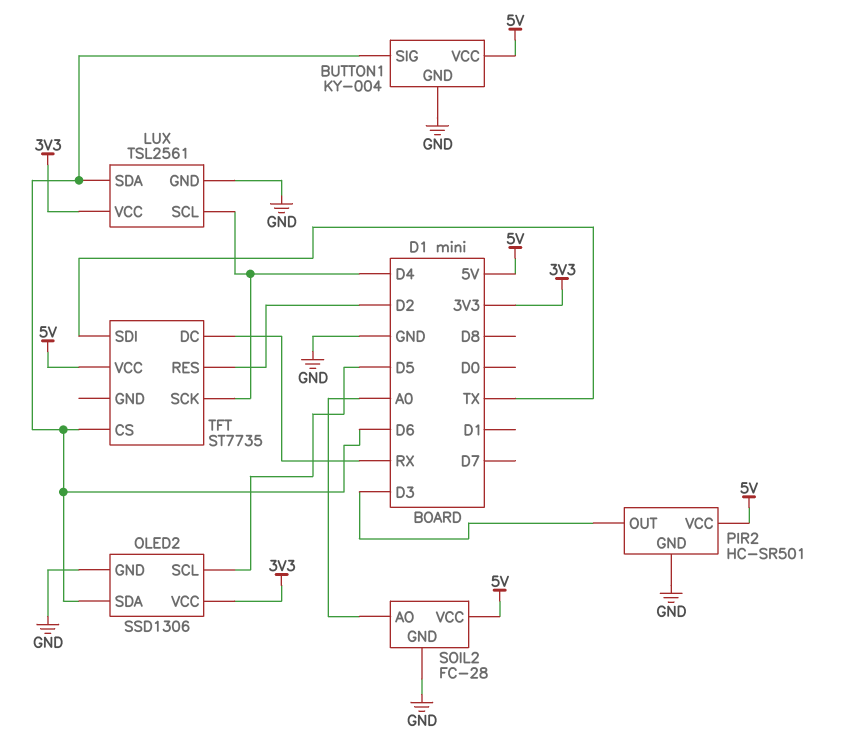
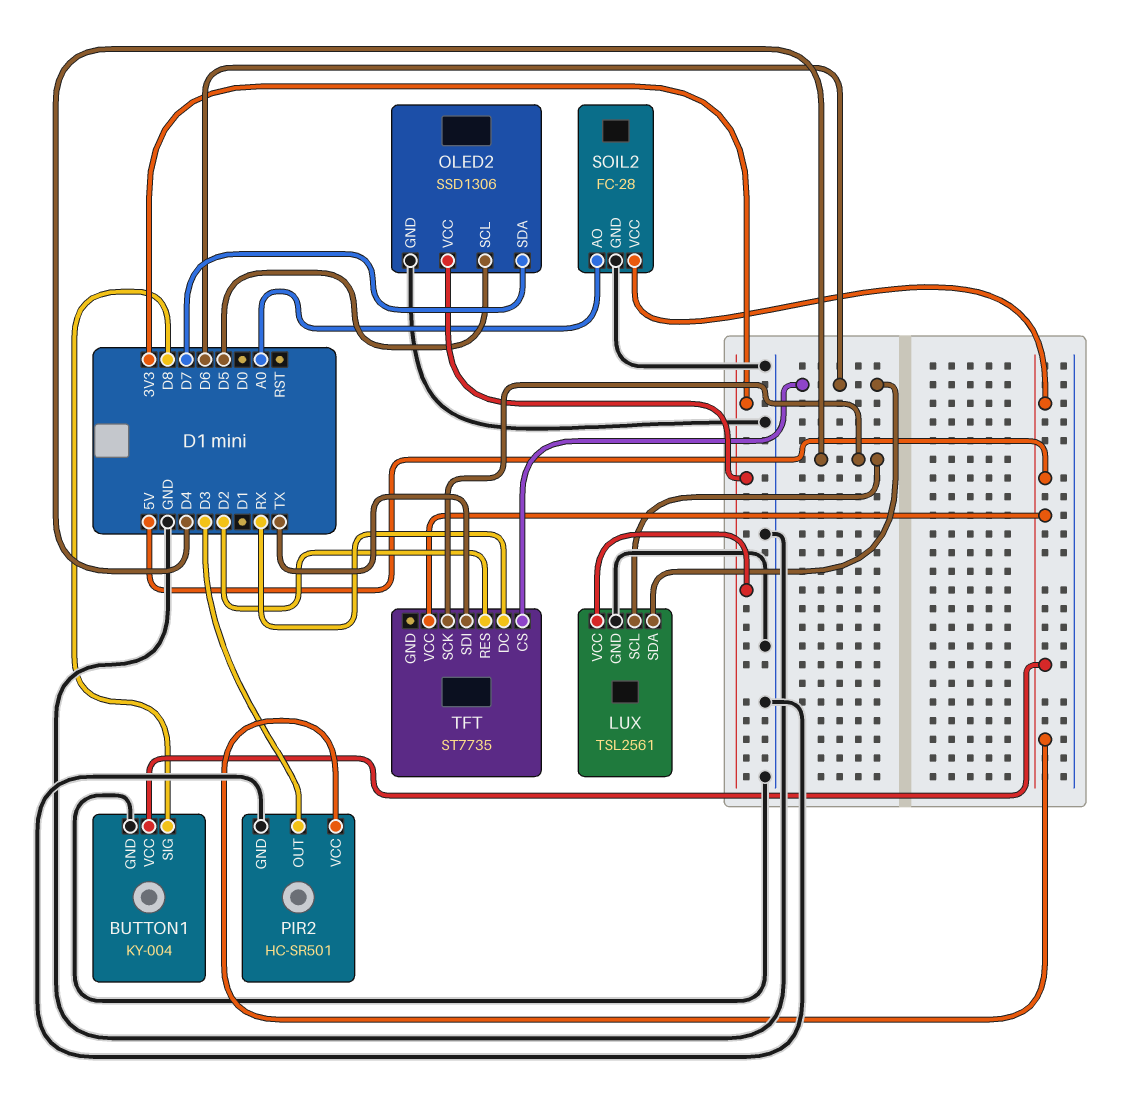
BUTTON1 pin SIG: D6 -> D8
OLED2 pin SDA: D6 -> D7

